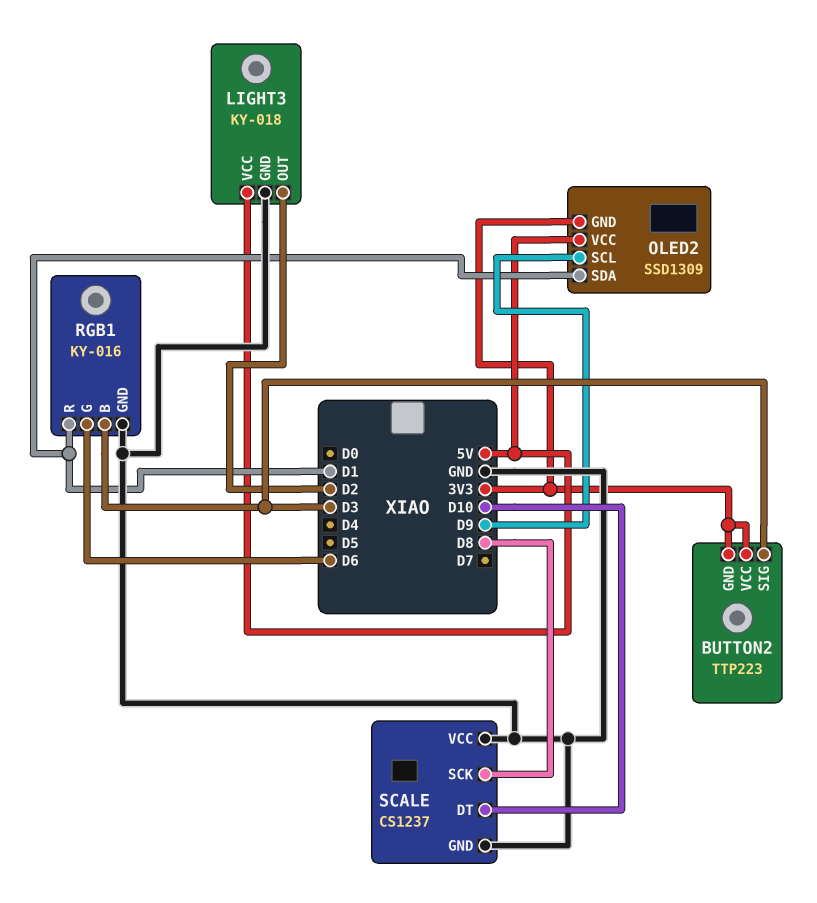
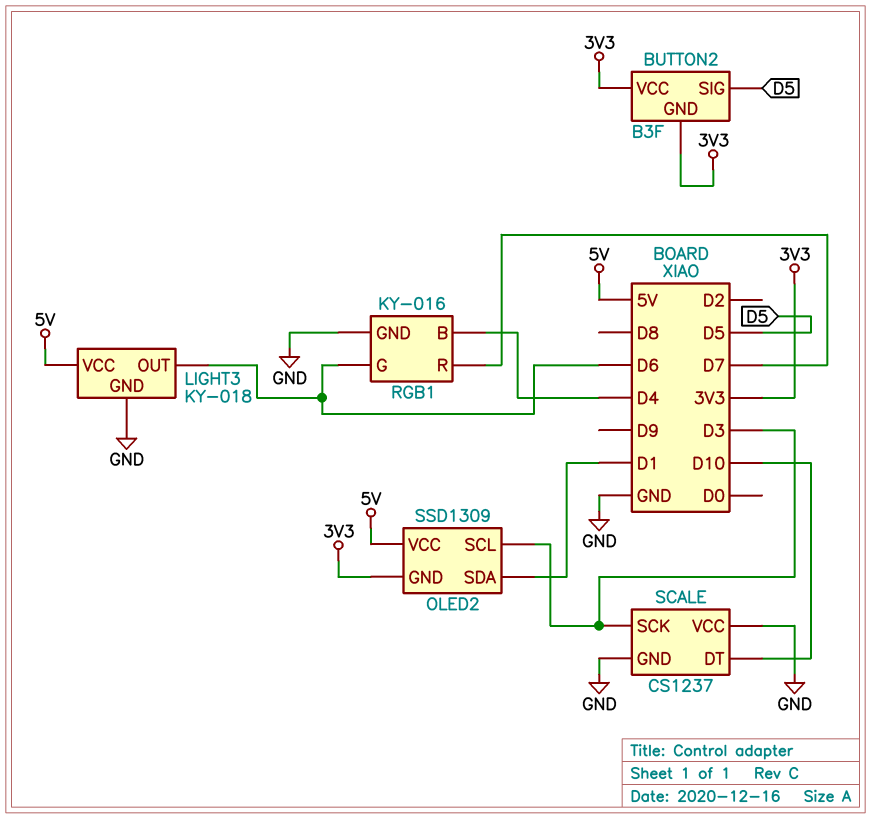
BUTTON2: TTP223 -> B3F
BUTTON2 pin SIG: D3 -> D5
LIGHT3 pin OUT: D2 -> D6
OLED2 pin SCL: D9 -> D3
RGB1 pin B: D3 -> D4
RGB1 pin R: D1 -> D7
SCALE pin SCK: D8 -> D3

